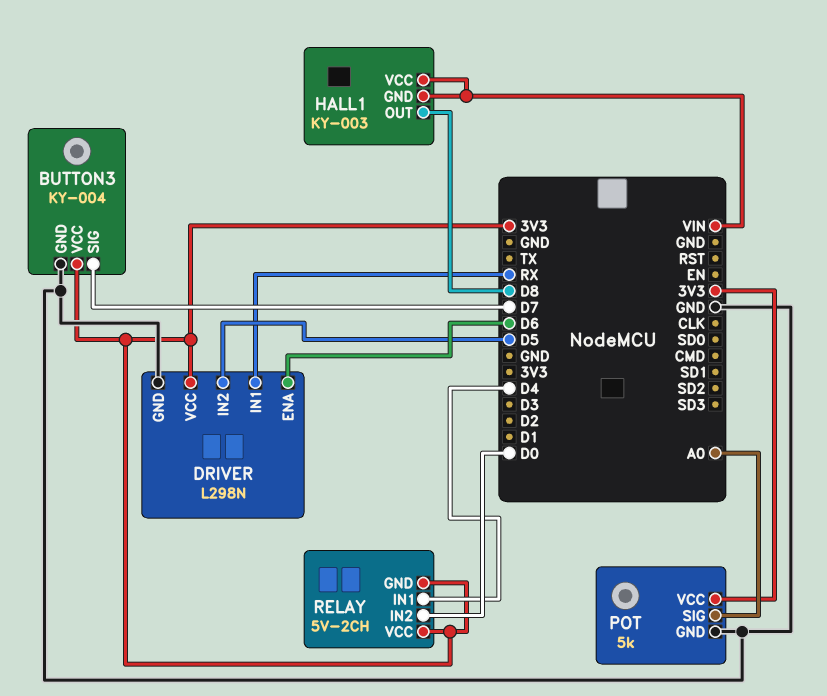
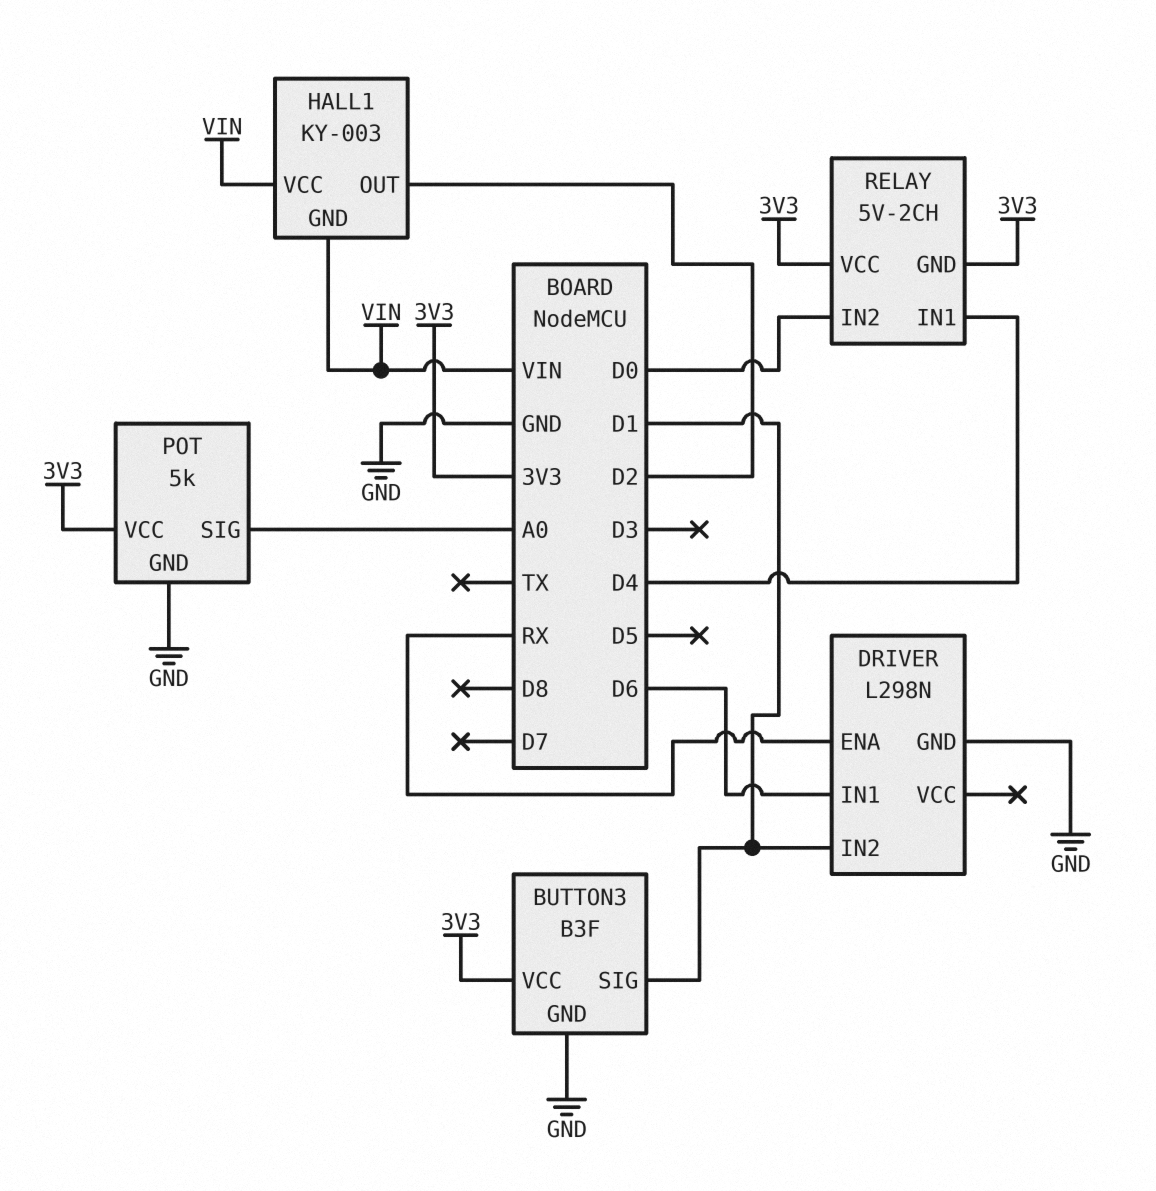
BUTTON3: KY-004 -> B3F
BUTTON3 pin SIG: D7 -> D1
DRIVER pin ENA: D6 -> RX
DRIVER pin IN1: RX -> D6
DRIVER pin IN2: D5 -> D1
DRIVER pin VCC: 3V3 -> none
HALL1 pin OUT: D8 -> D2

